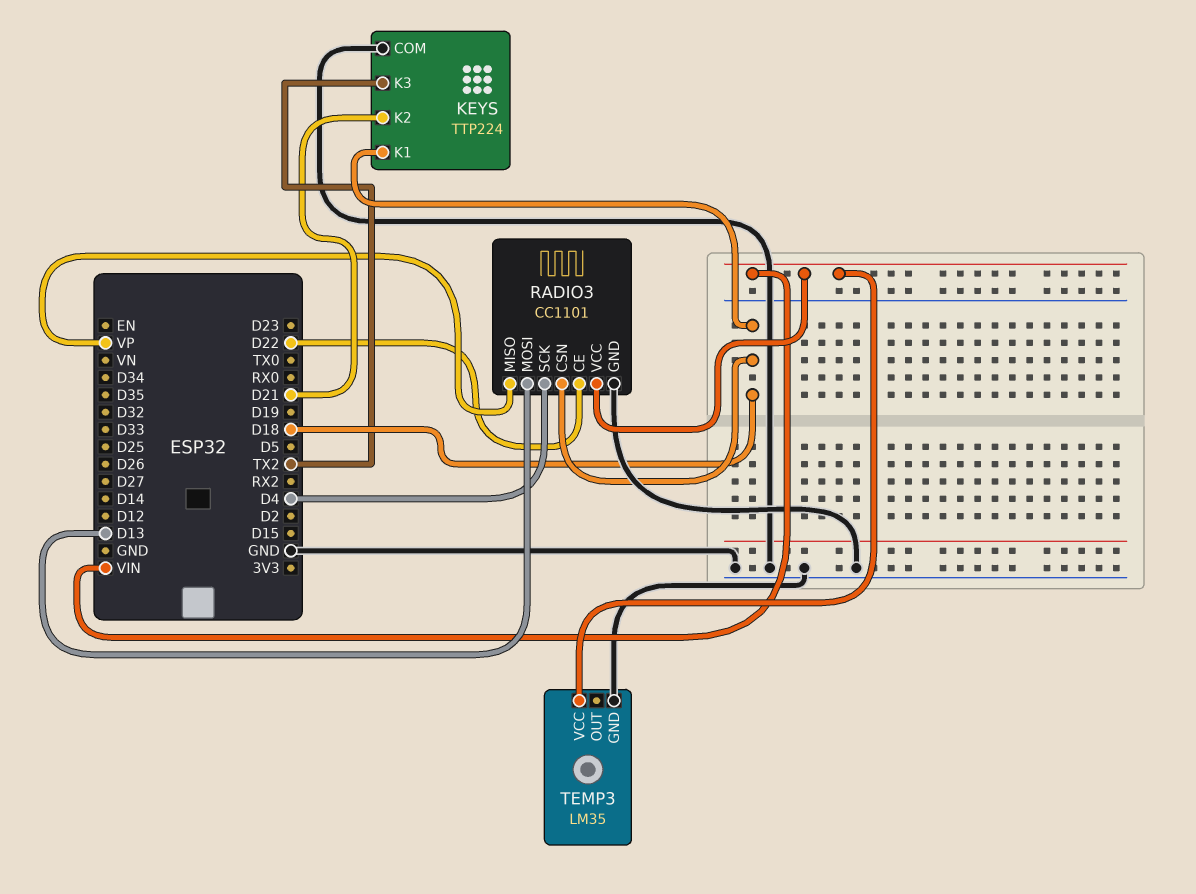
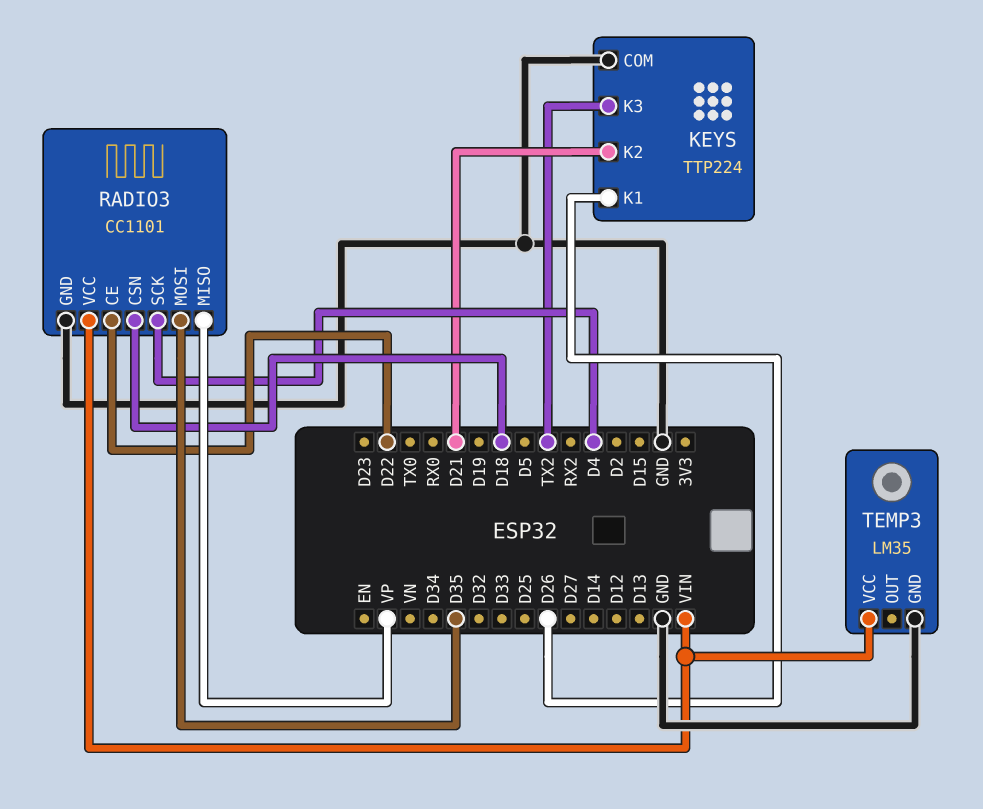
KEYS pin K1: D18 -> D26
RADIO3 pin MOSI: D13 -> D35

